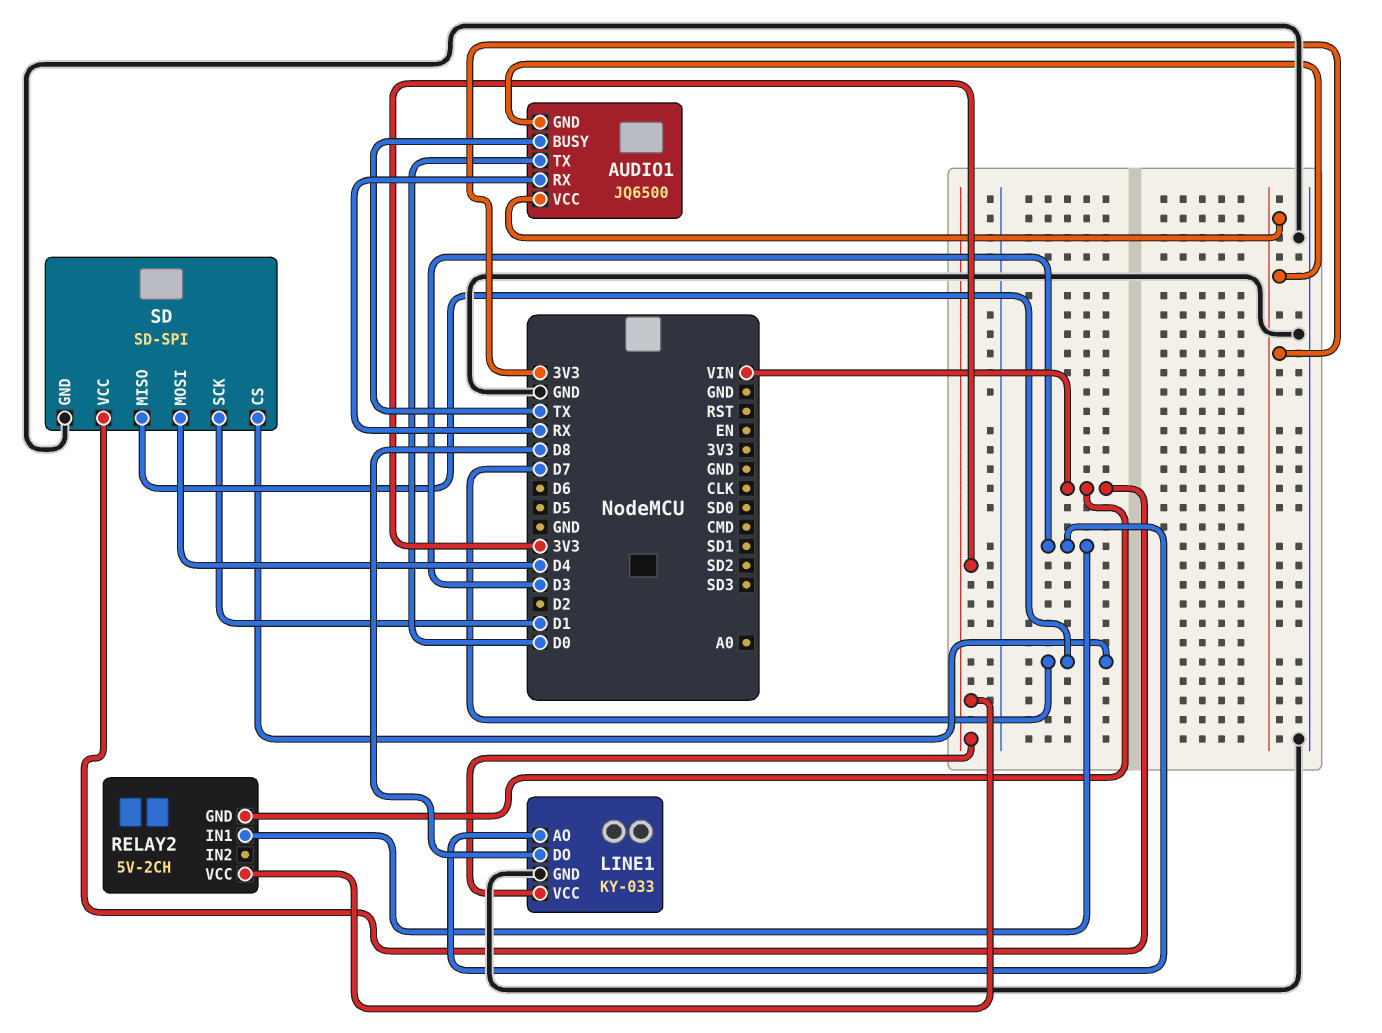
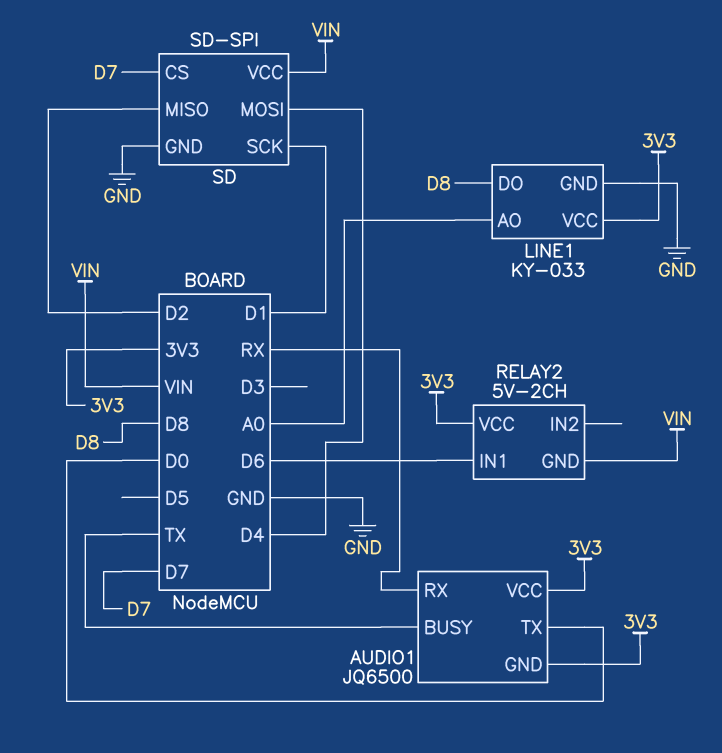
LINE1 pin AO: D3 -> A0
RELAY2 pin IN1: D3 -> D6
SD pin MISO: D7 -> D2

